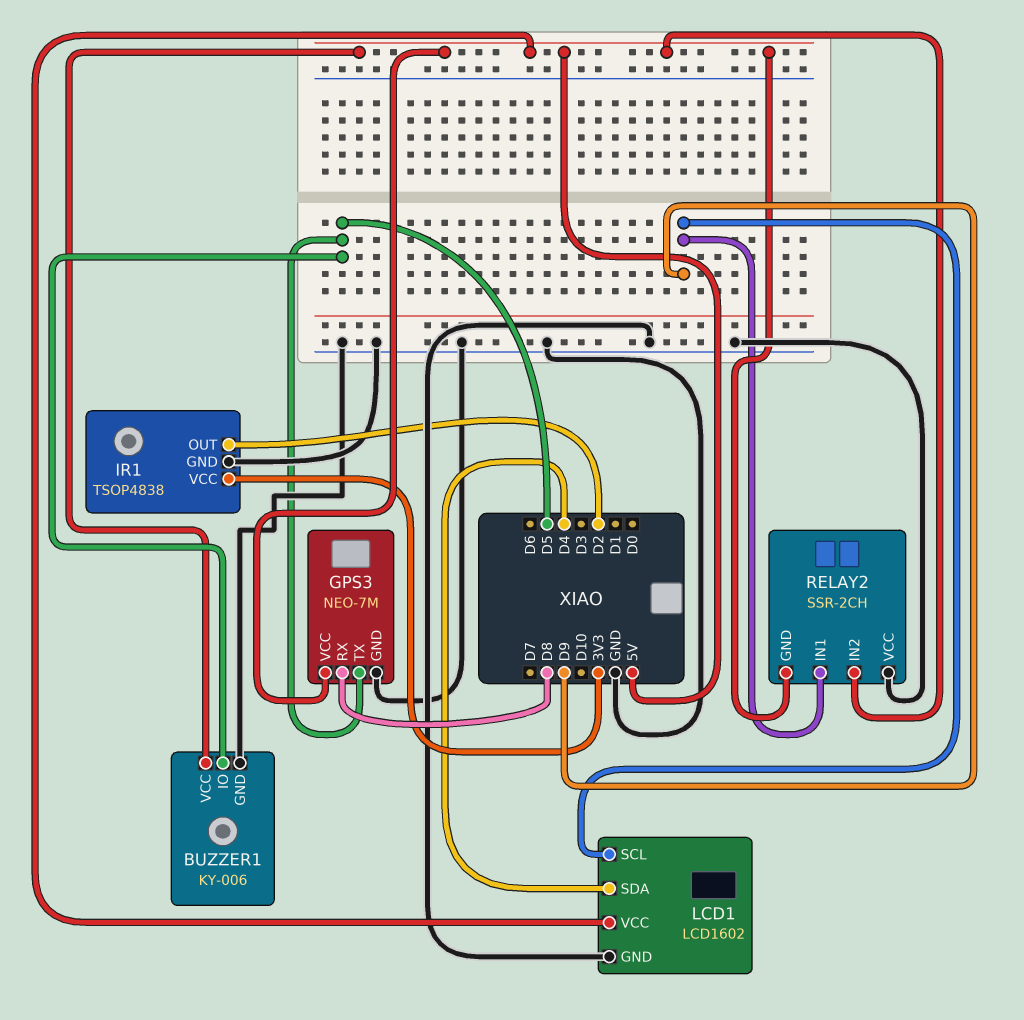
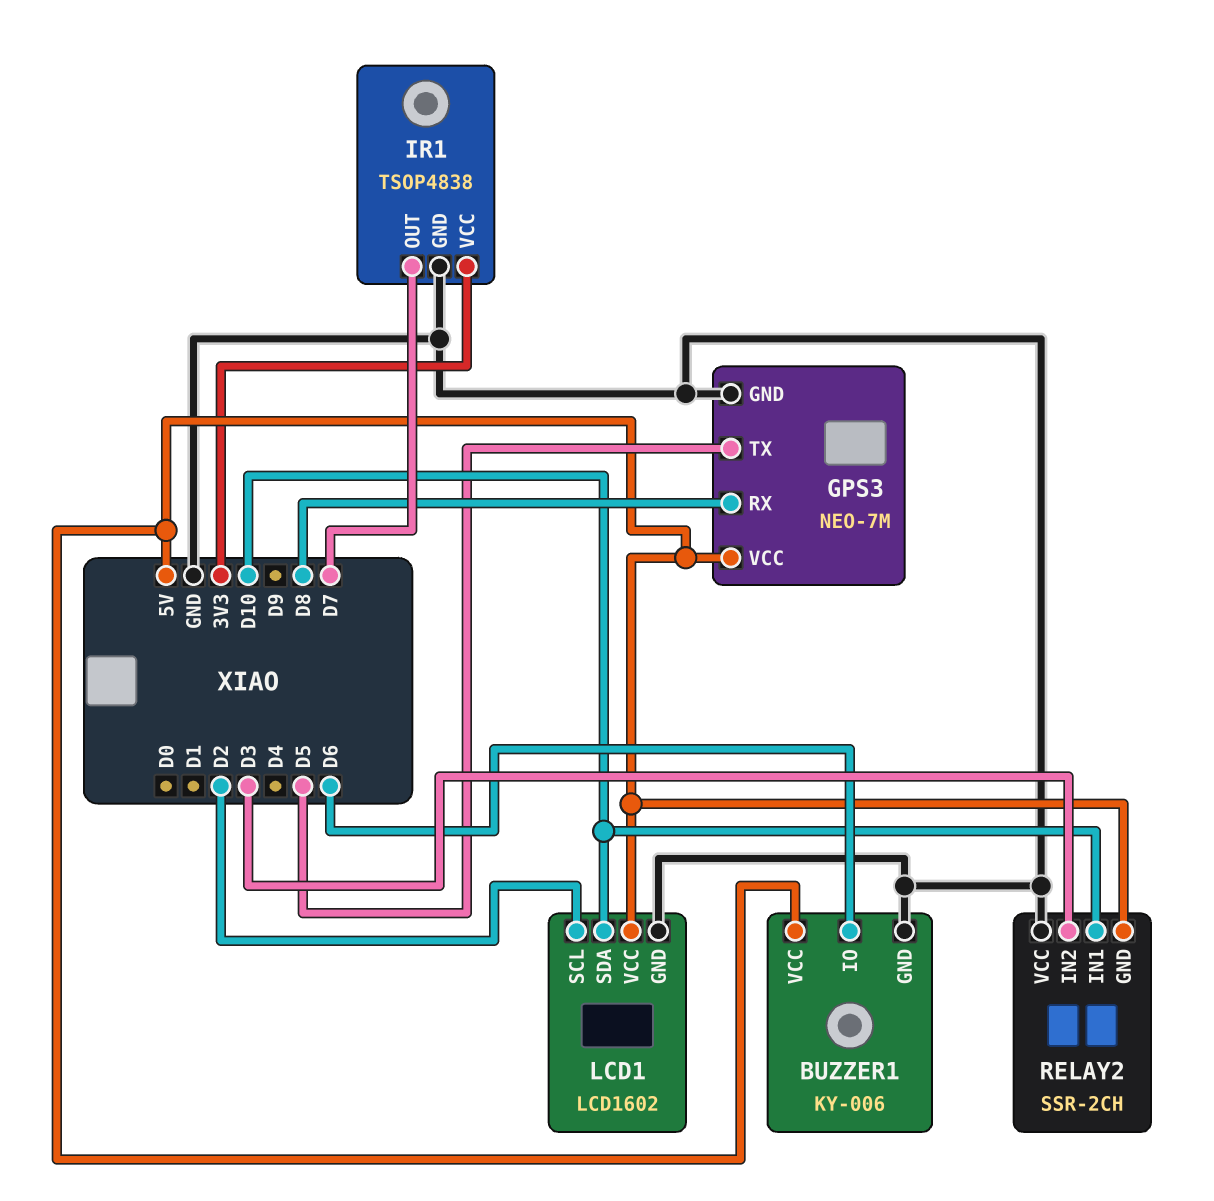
BUZZER1 pin IO: D5 -> D6
IR1 pin OUT: D2 -> D7
LCD1 pin SCL: D9 -> D2
LCD1 pin SDA: D4 -> D10
RELAY2 pin IN1: D9 -> D10
RELAY2 pin IN2: 5V -> D3

